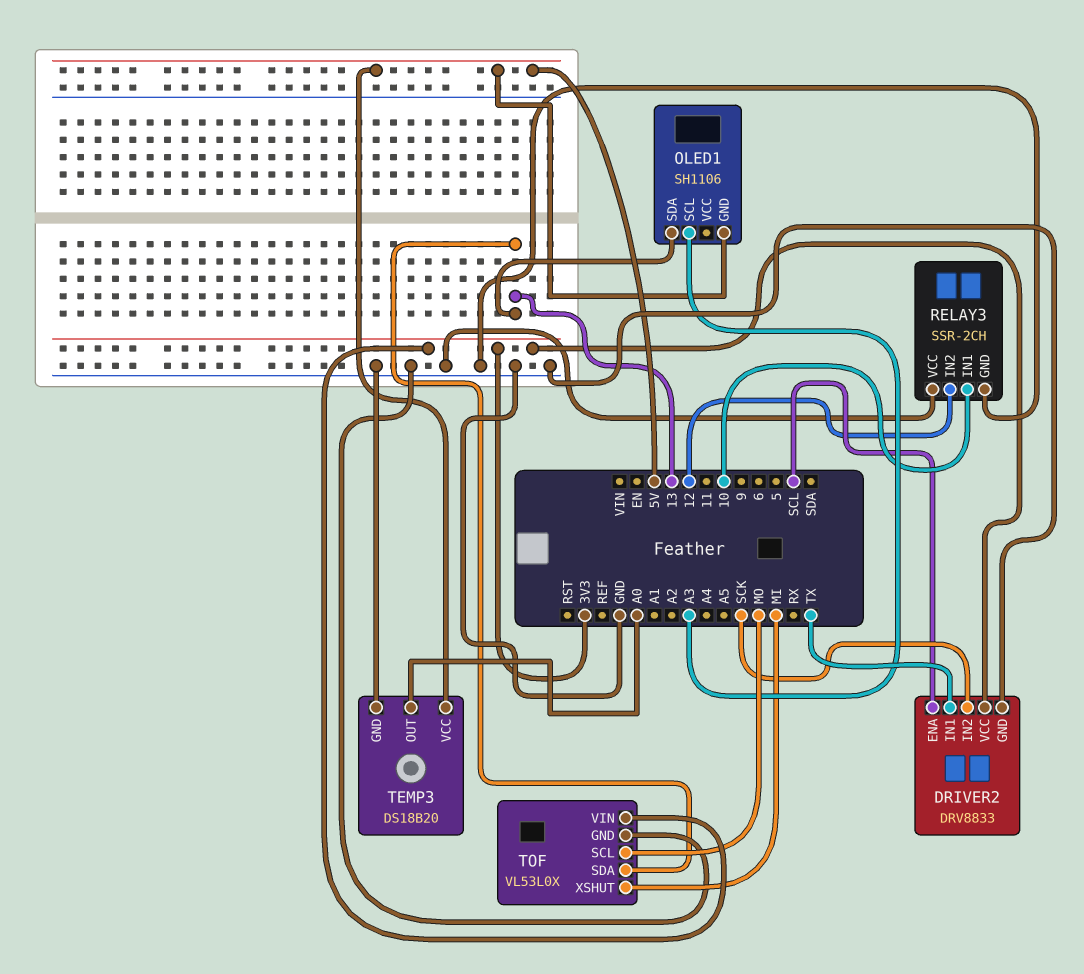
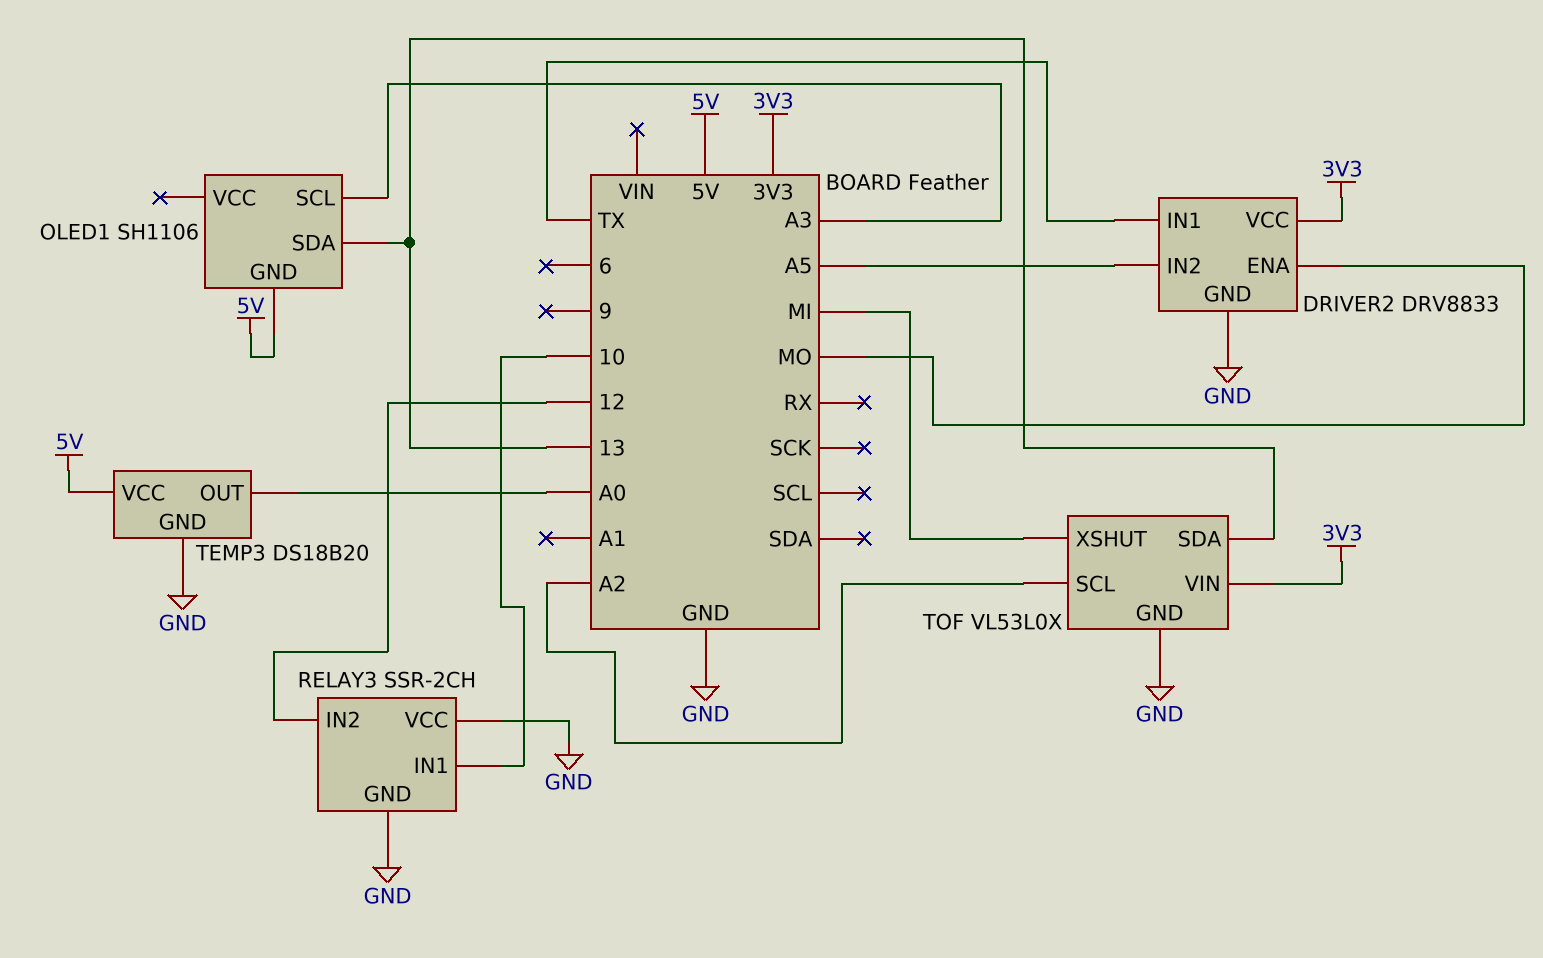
DRIVER2 pin ENA: SCL -> MO
DRIVER2 pin IN2: SCK -> A5
TOF pin SCL: MO -> A2

